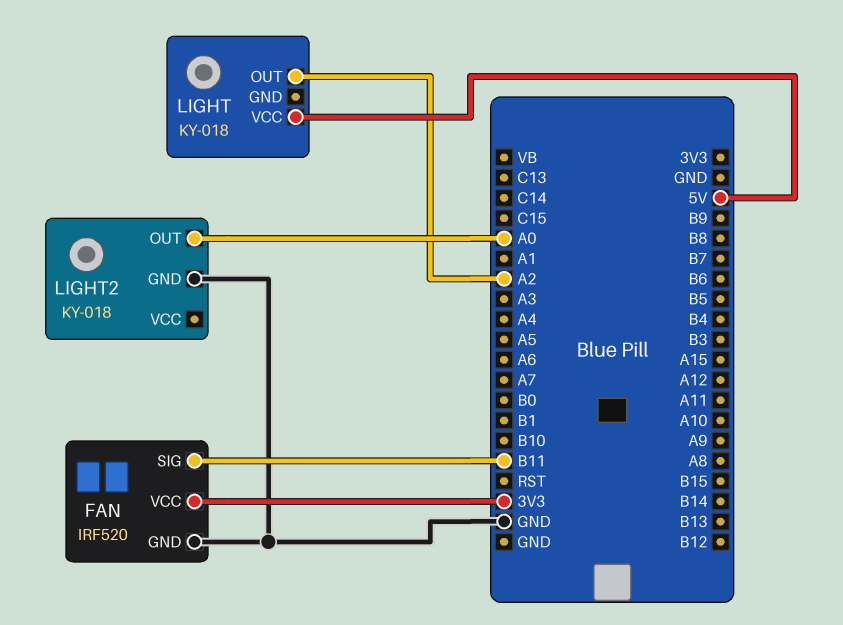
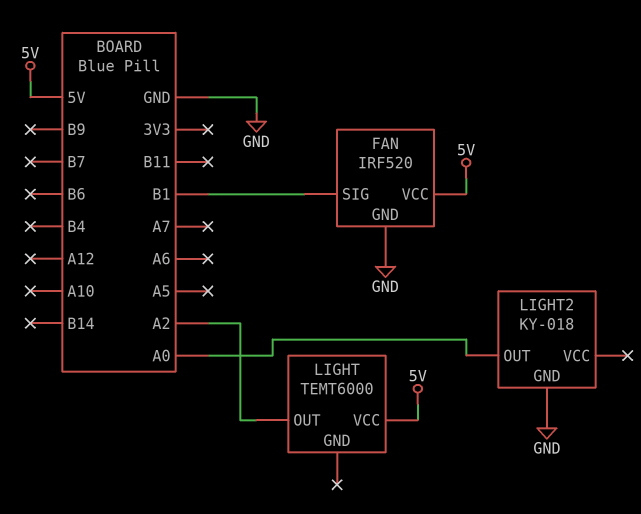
FAN pin SIG: B11 -> B1
FAN pin VCC: 3V3 -> 5V
LIGHT: KY-018 -> TEMT6000

